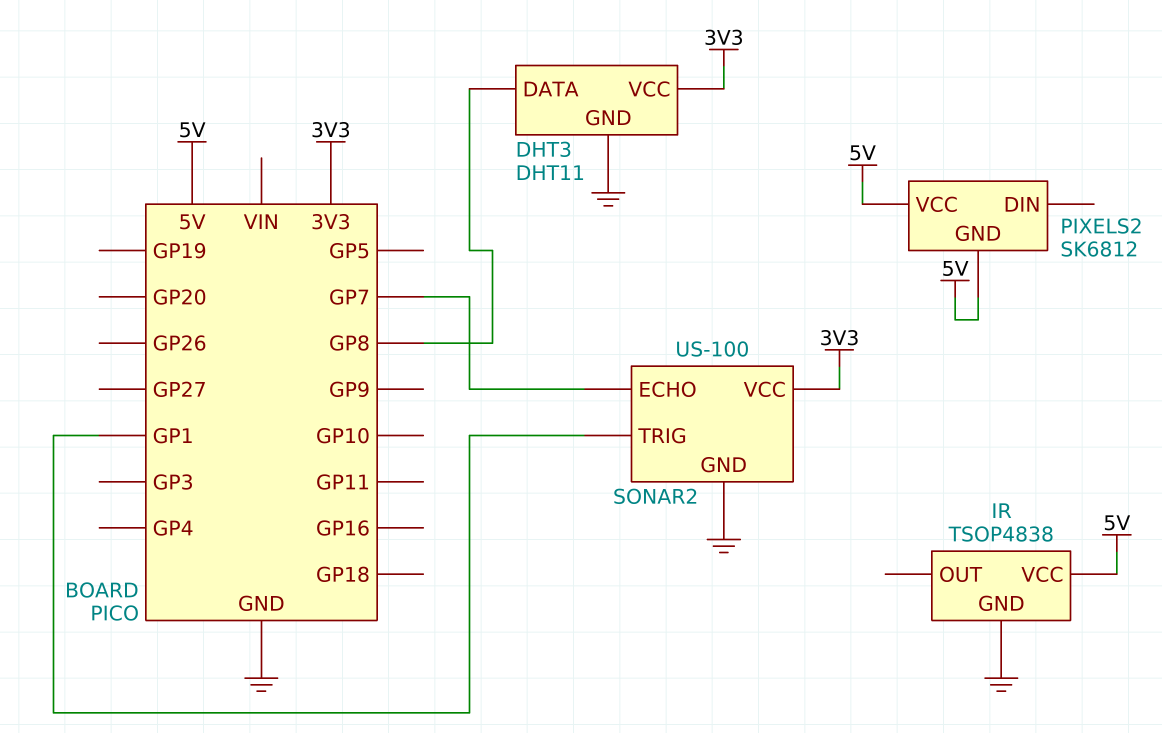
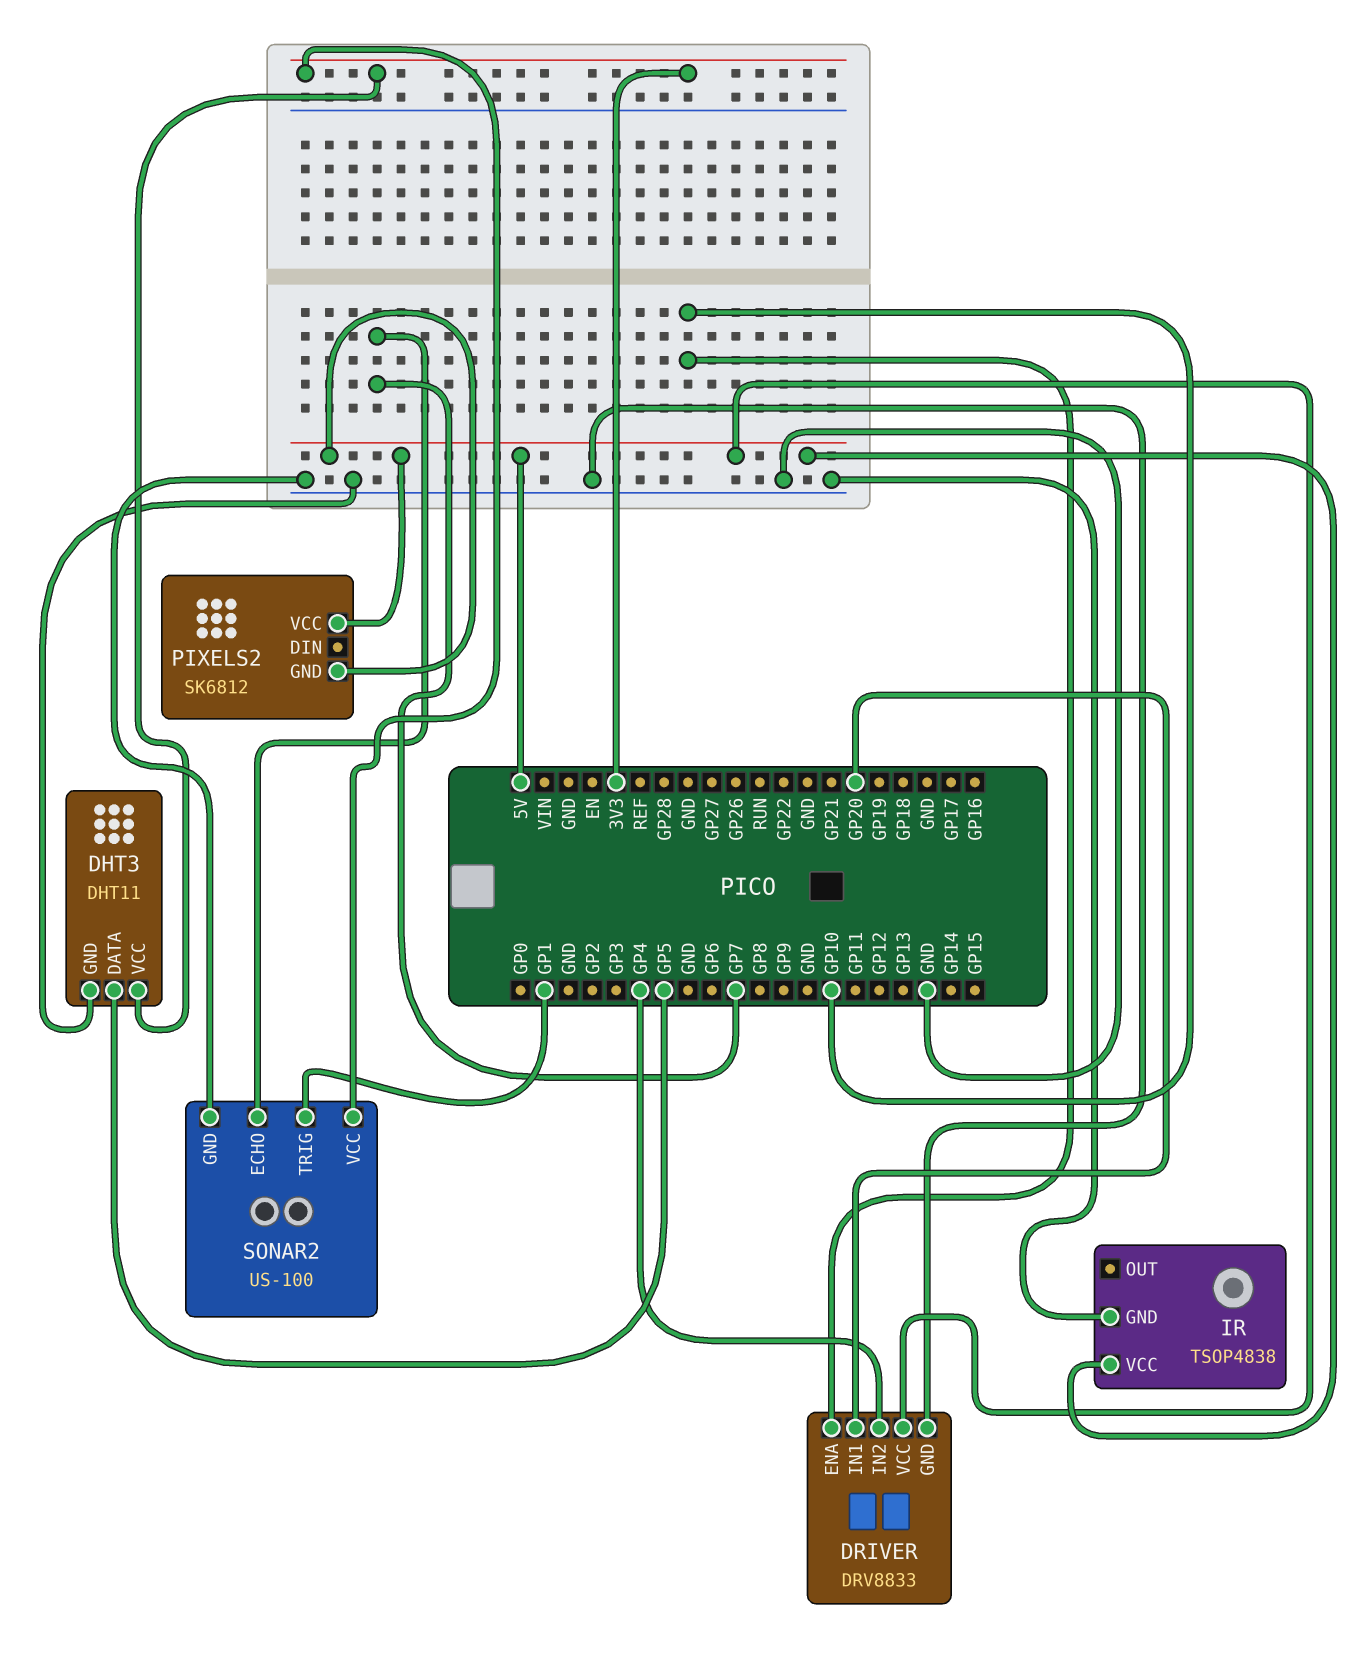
DHT3 pin DATA: GP8 -> GP5
DRIVER: none -> DRV8833
DRIVER pin ENA: none -> GP10
DRIVER pin GND: none -> GND
DRIVER pin IN1: none -> GP20
DRIVER pin IN2: none -> GP4
DRIVER pin VCC: none -> 5V

